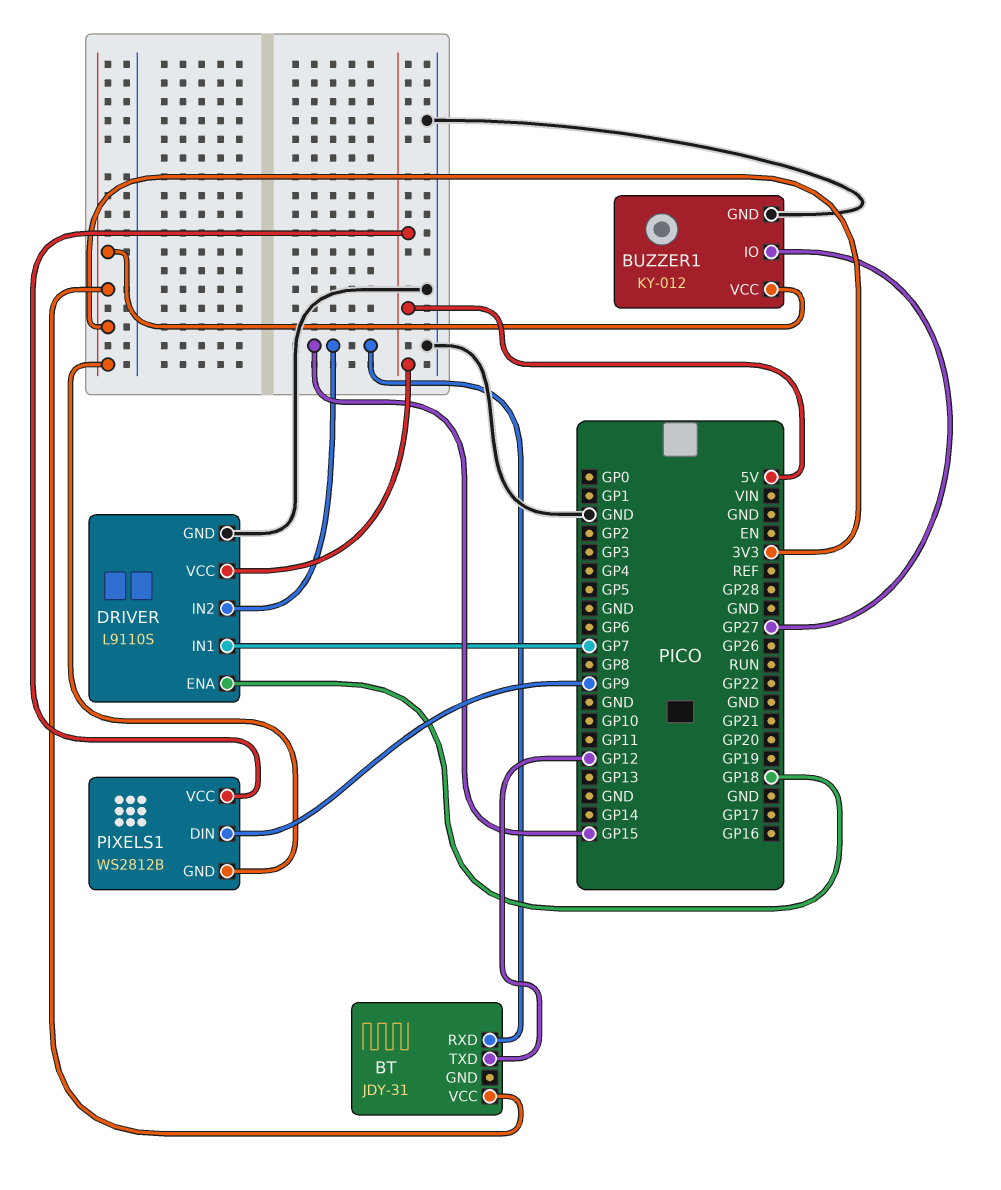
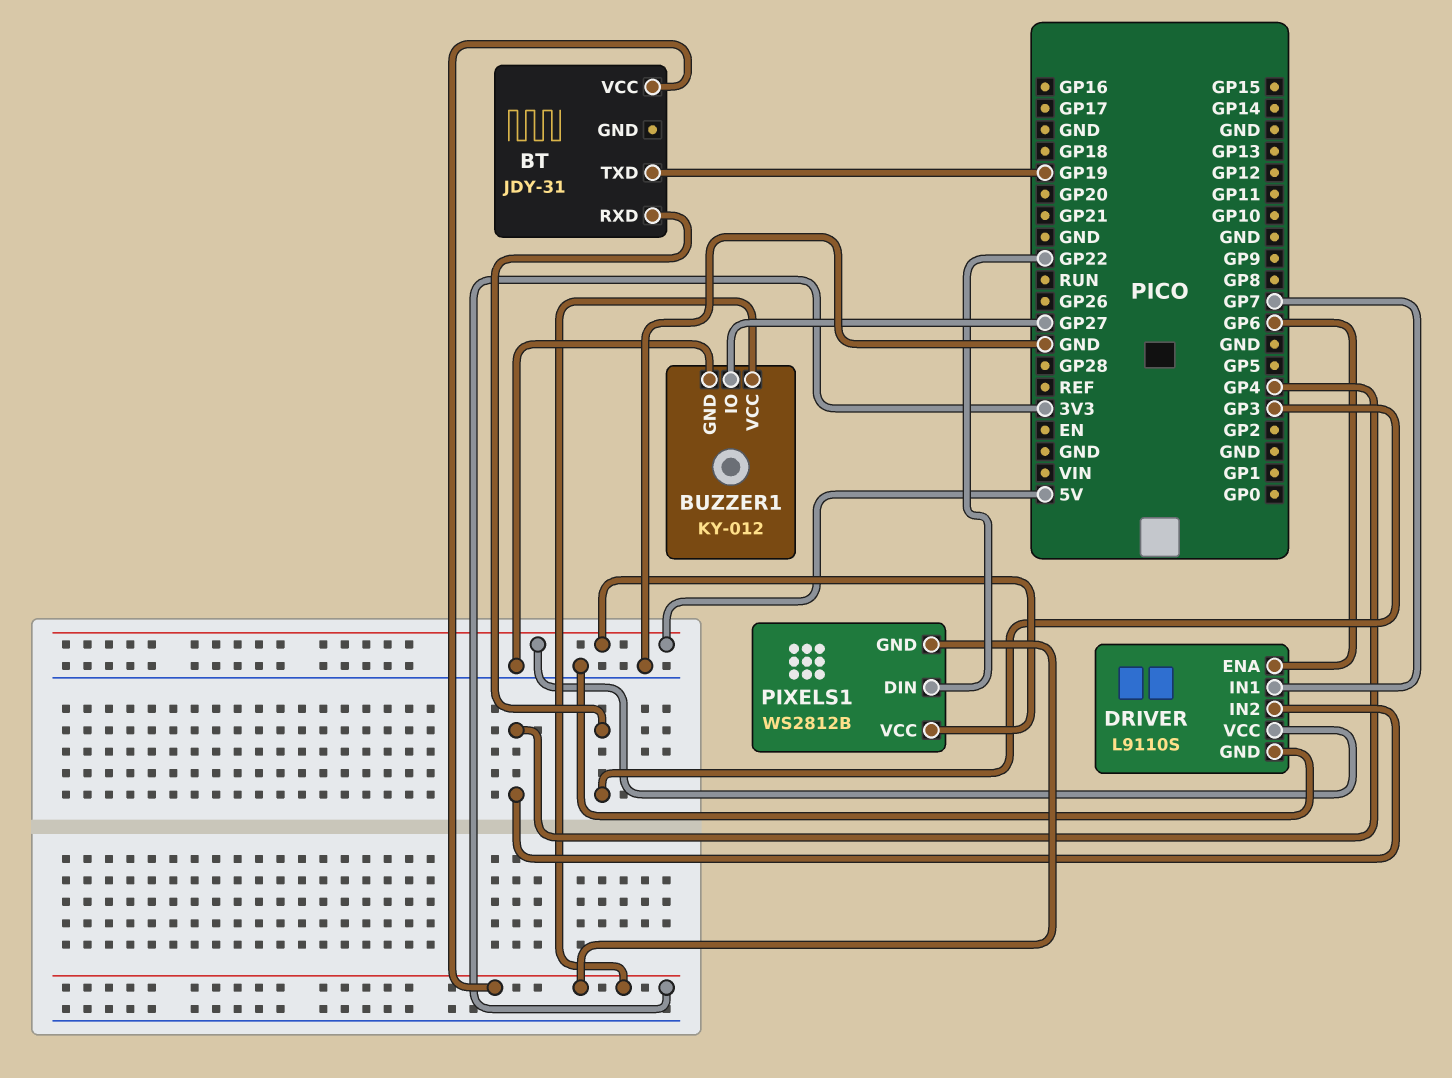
BT pin RXD: GP15 -> GP3
BT pin TXD: GP12 -> GP19
DRIVER pin ENA: GP18 -> GP6
DRIVER pin IN2: GP15 -> GP4
PIXELS1 pin DIN: GP9 -> GP22

